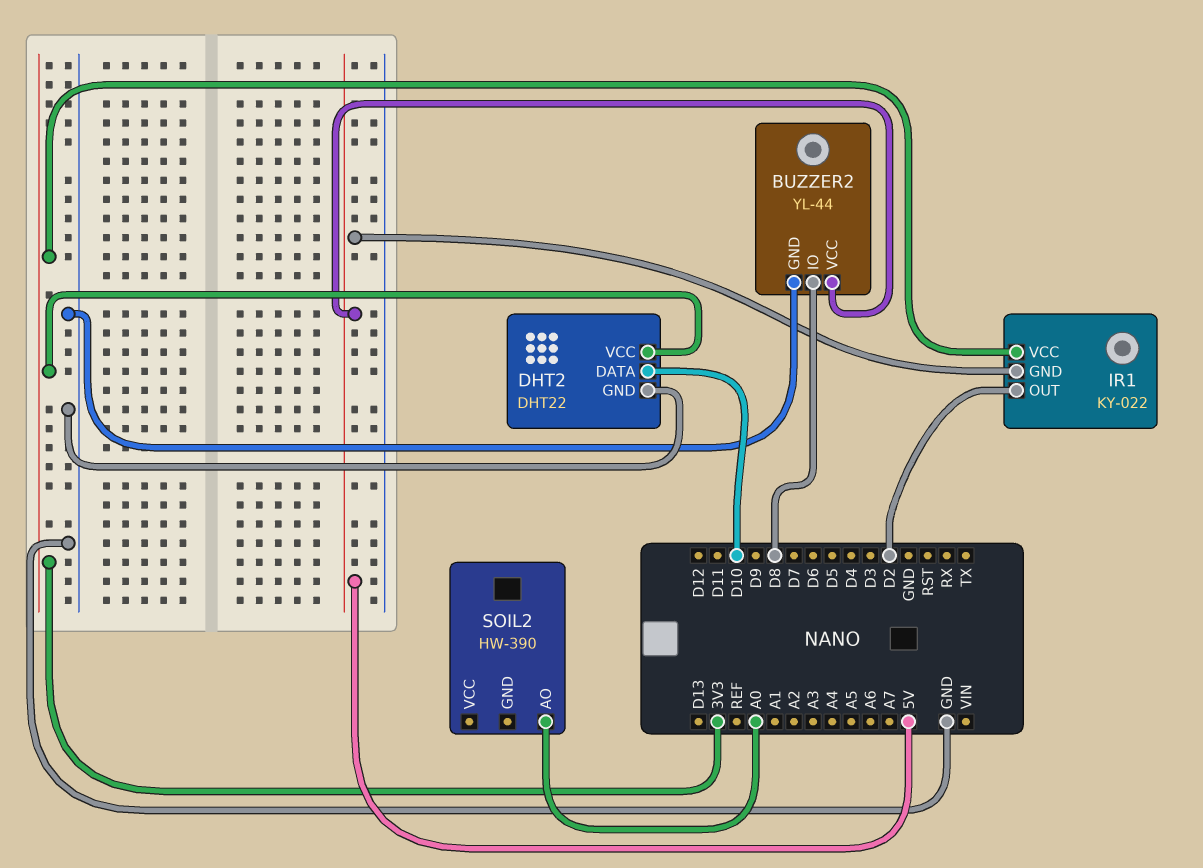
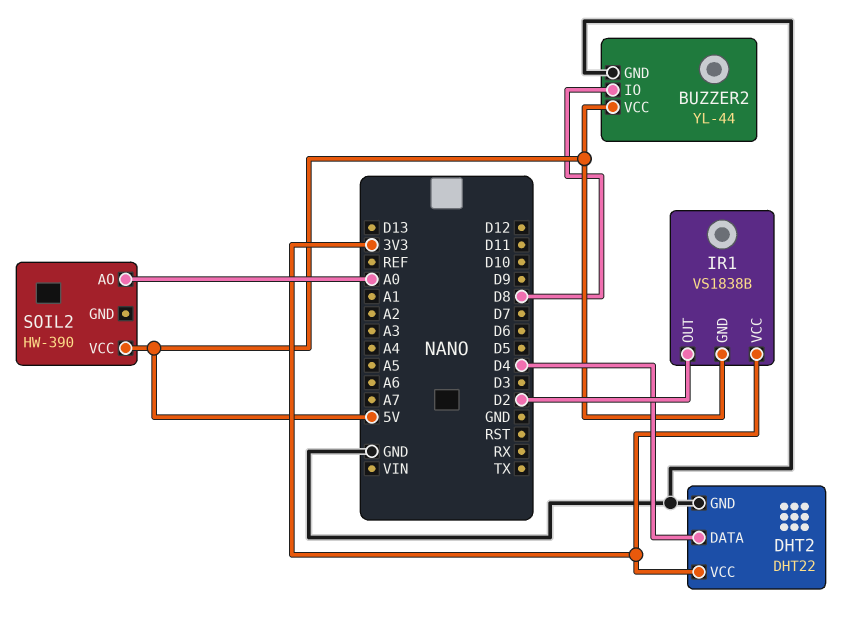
DHT2 pin DATA: D10 -> D4
IR1: KY-022 -> VS1838B
SOIL2 pin VCC: none -> 5V

